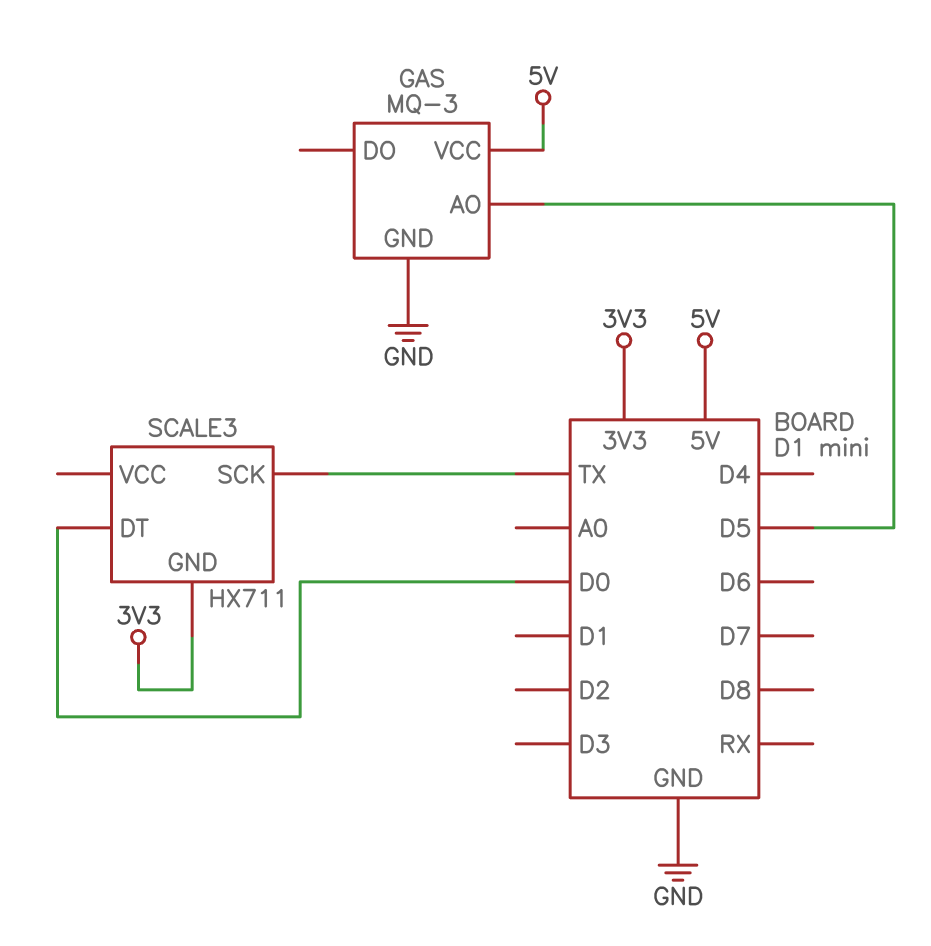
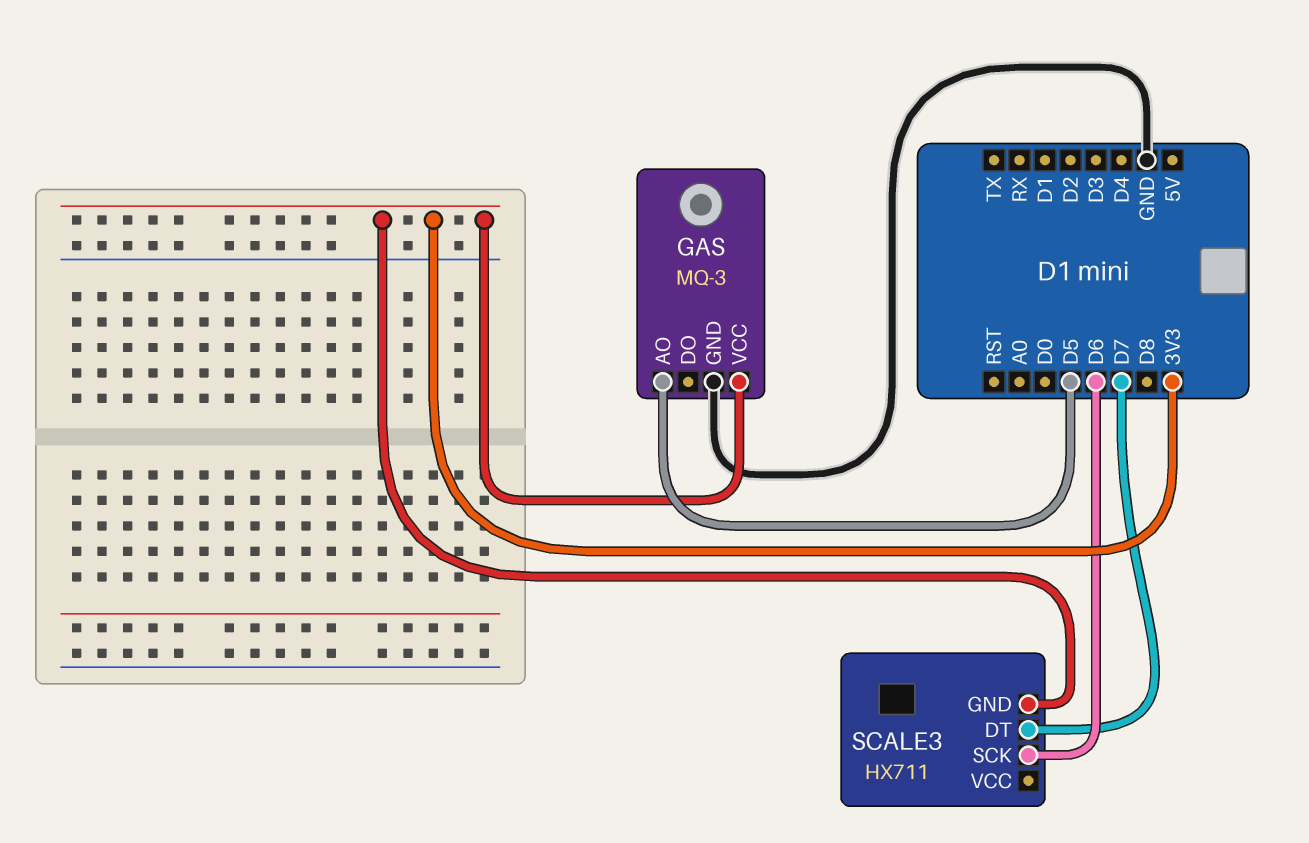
GAS pin VCC: 5V -> 3V3
SCALE3 pin DT: D0 -> D7
SCALE3 pin SCK: TX -> D6

